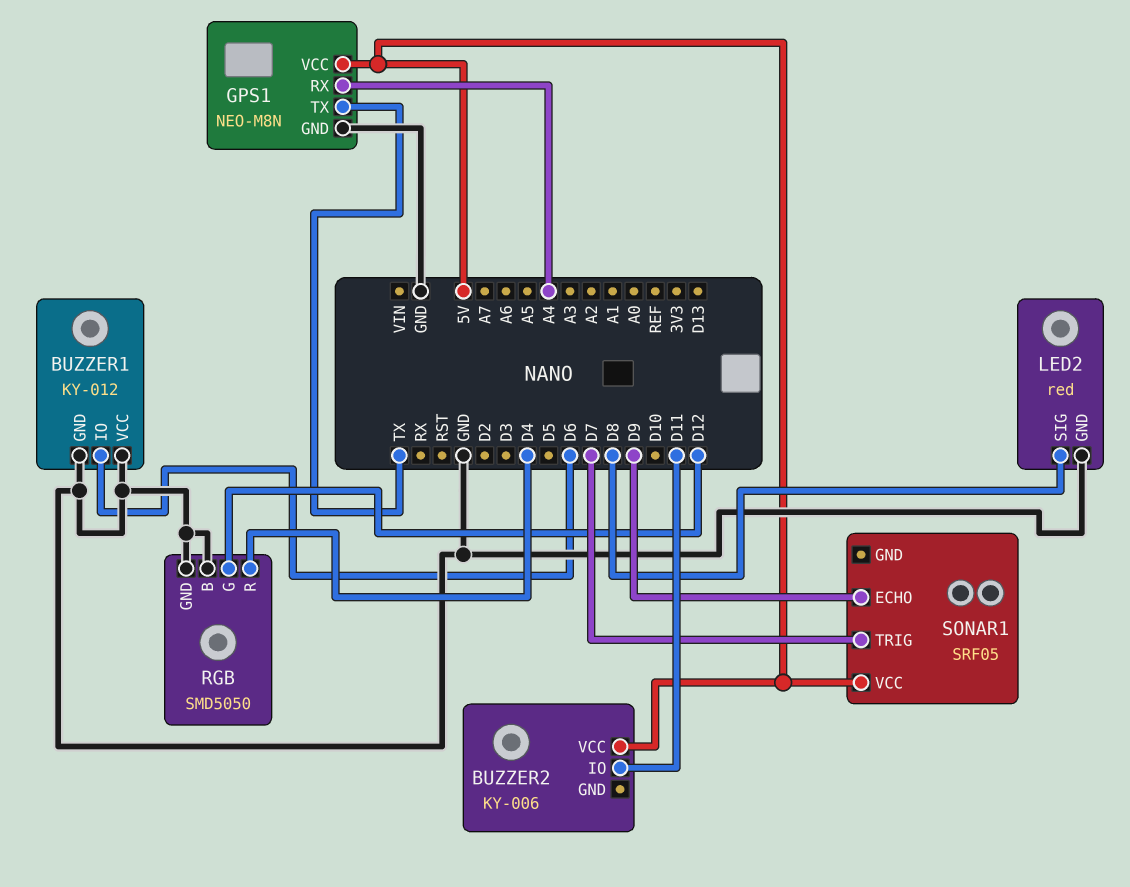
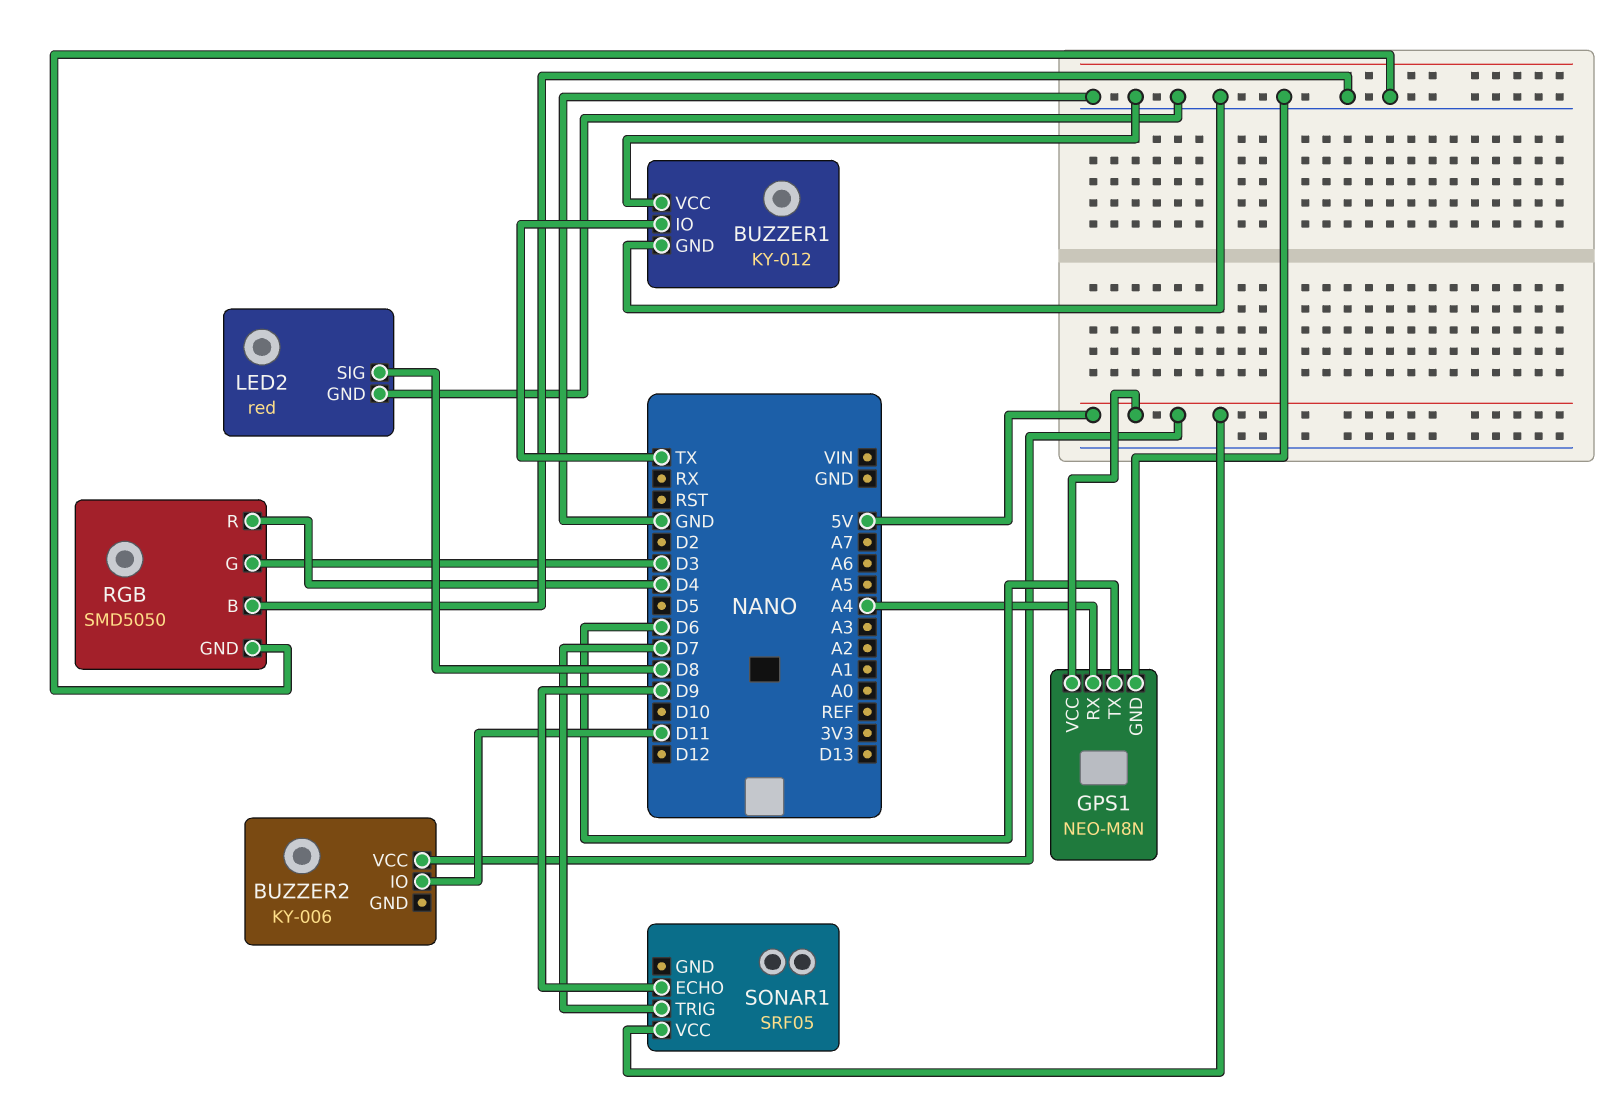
BUZZER1 pin IO: D6 -> TX
GPS1 pin TX: TX -> D6
RGB pin G: D12 -> D3

